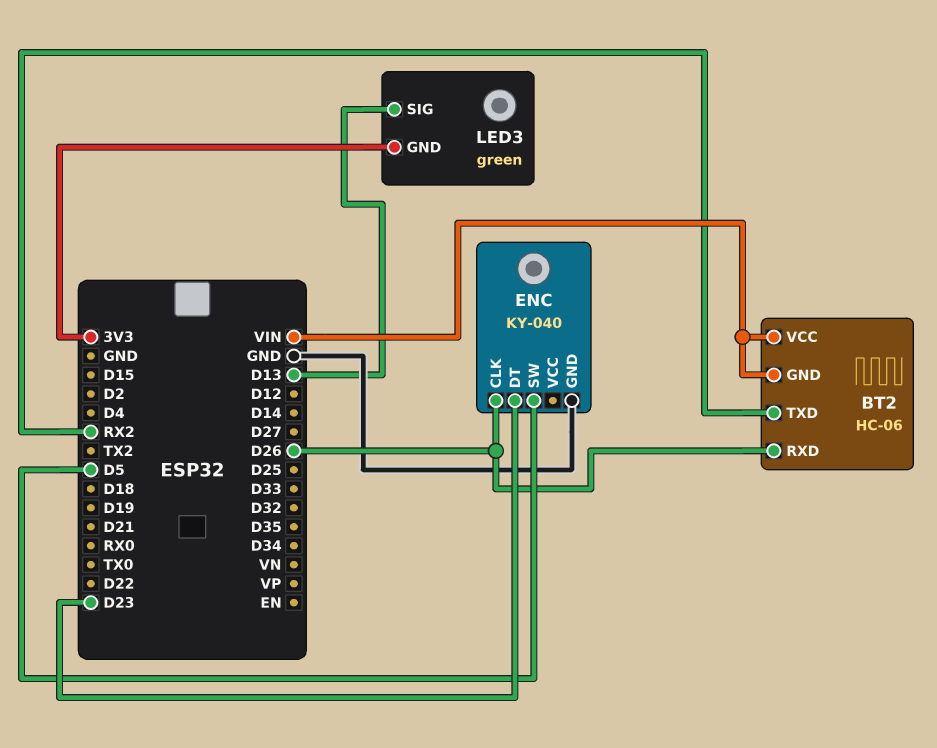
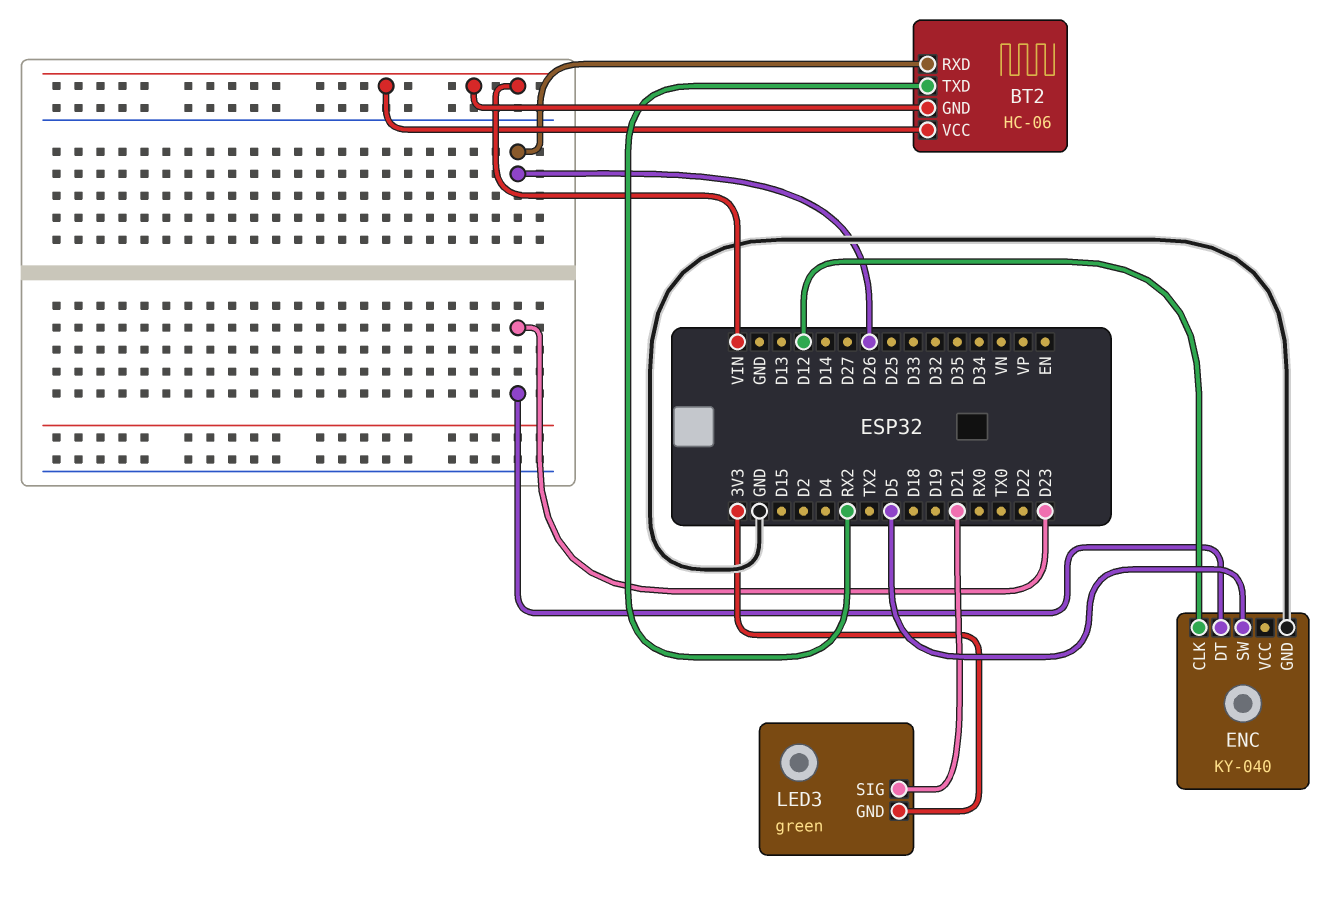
ENC pin CLK: D26 -> D12
LED3 pin SIG: D13 -> D21

